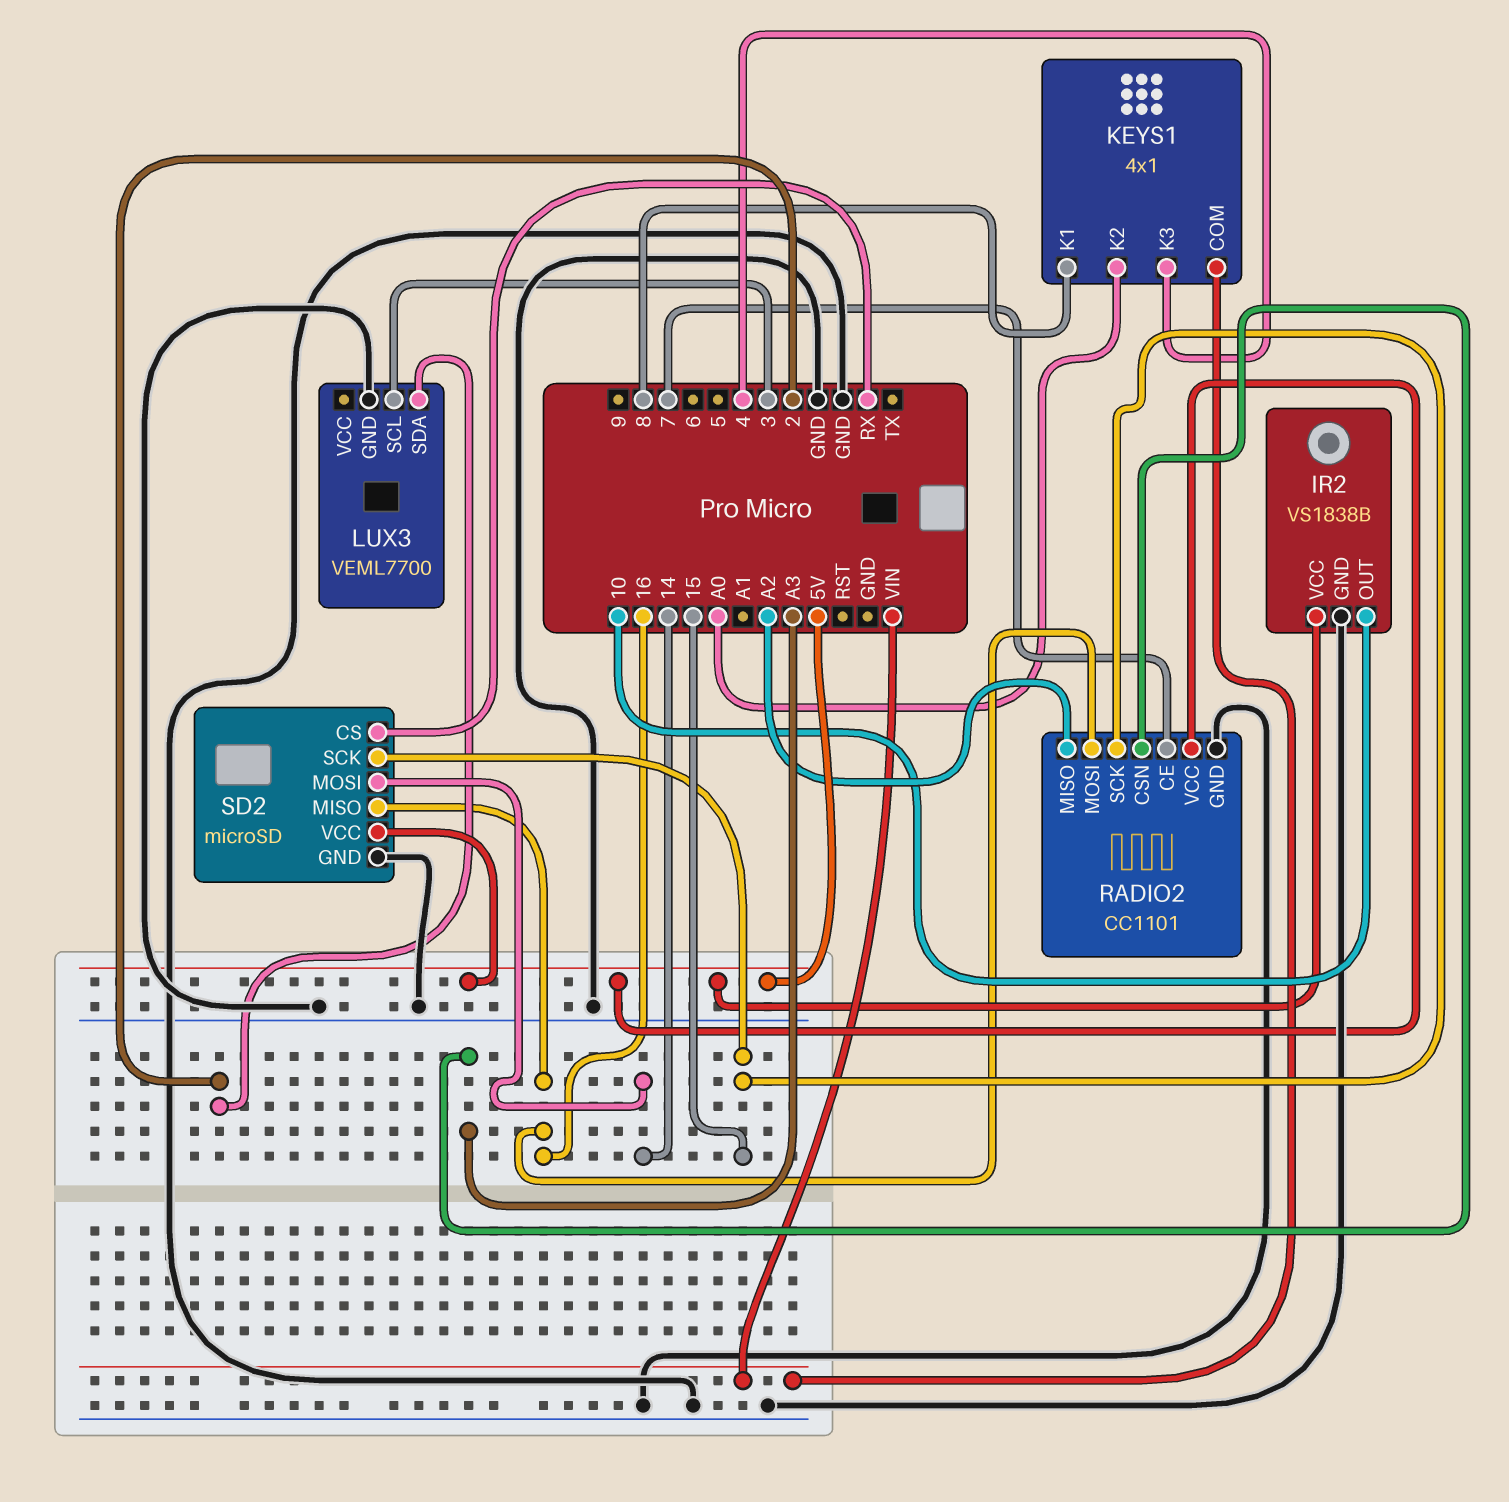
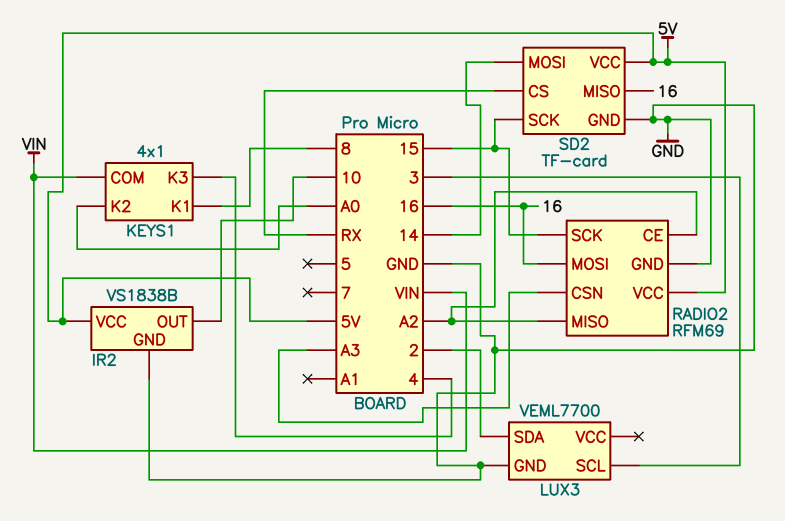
RADIO2: CC1101 -> RFM69
RADIO2 pin CE: 7 -> A2
SD2: microSD -> TF-card

